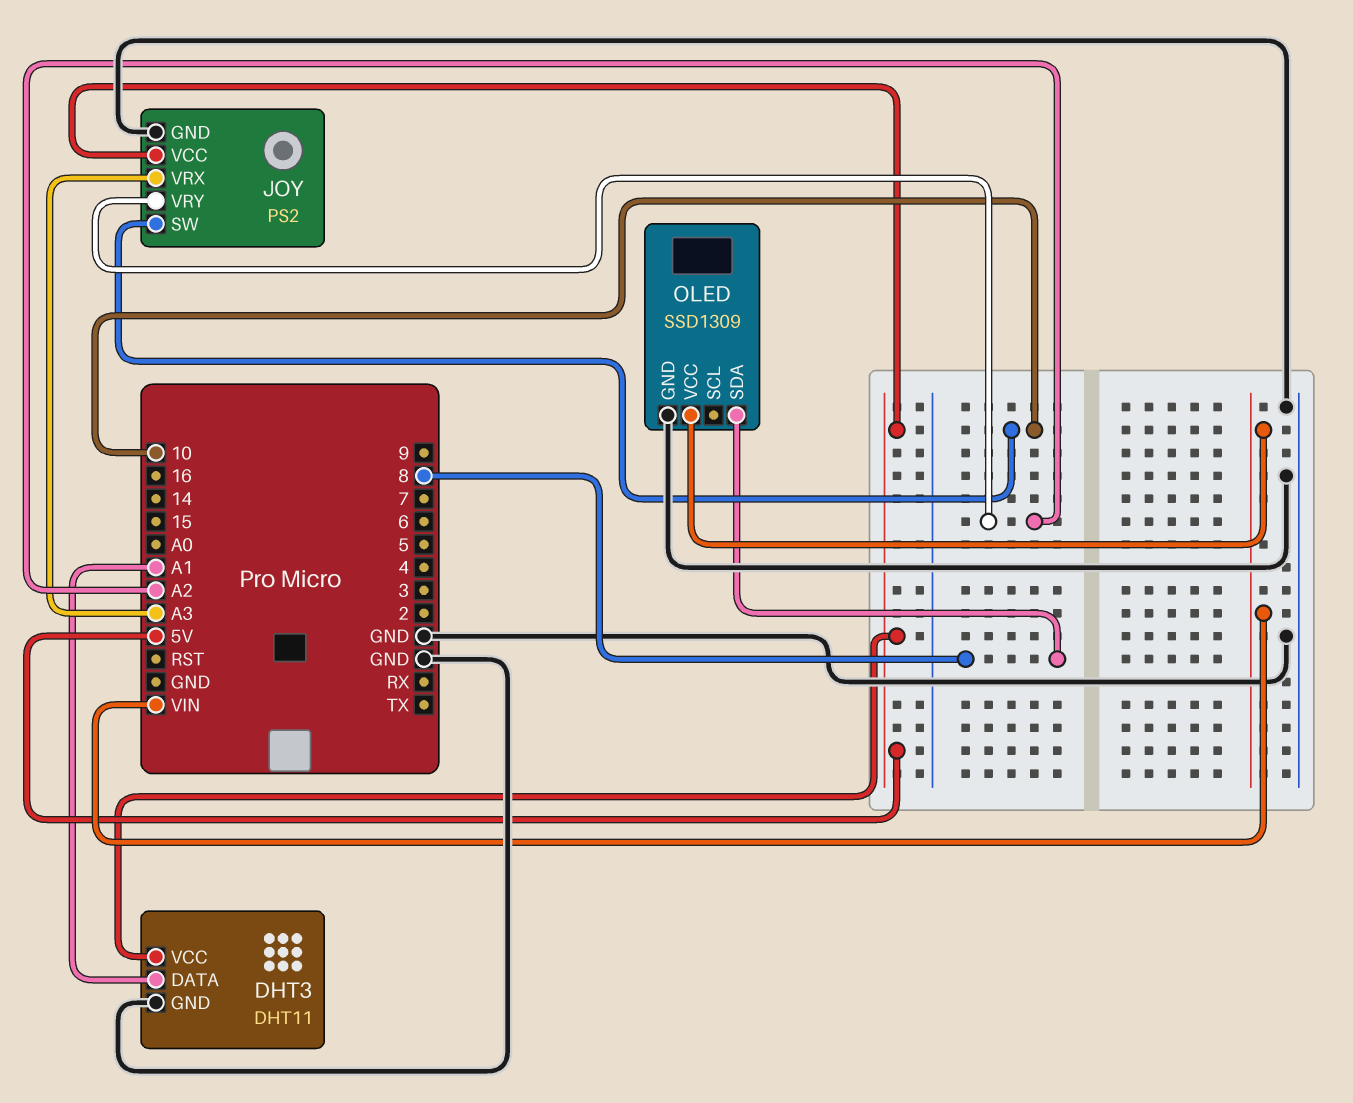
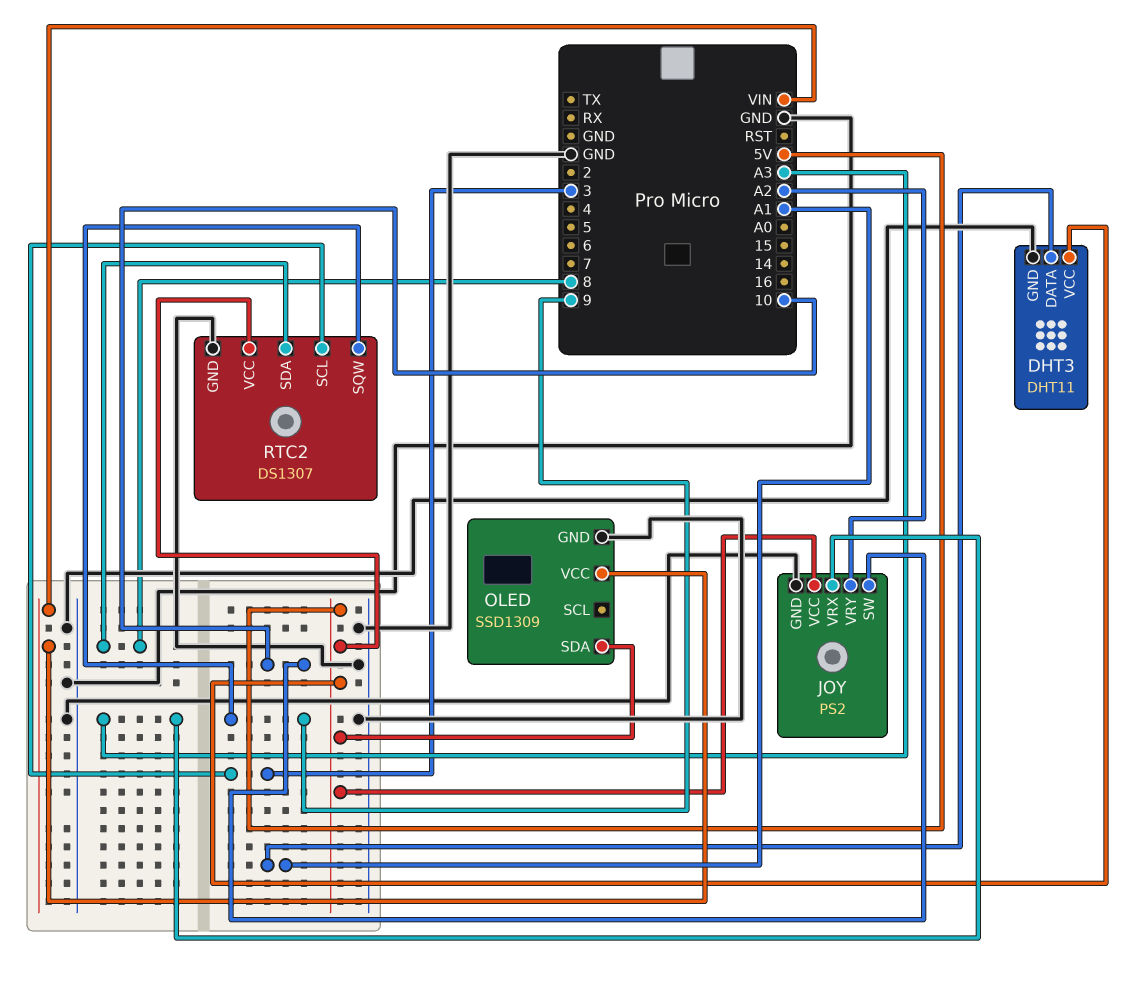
OLED pin SDA: 8 -> 5V
RTC2: none -> DS1307
RTC2 pin GND: none -> GND
RTC2 pin SCL: none -> 3
RTC2 pin SDA: none -> 8
RTC2 pin SQW: none -> 9
RTC2 pin VCC: none -> 5V

